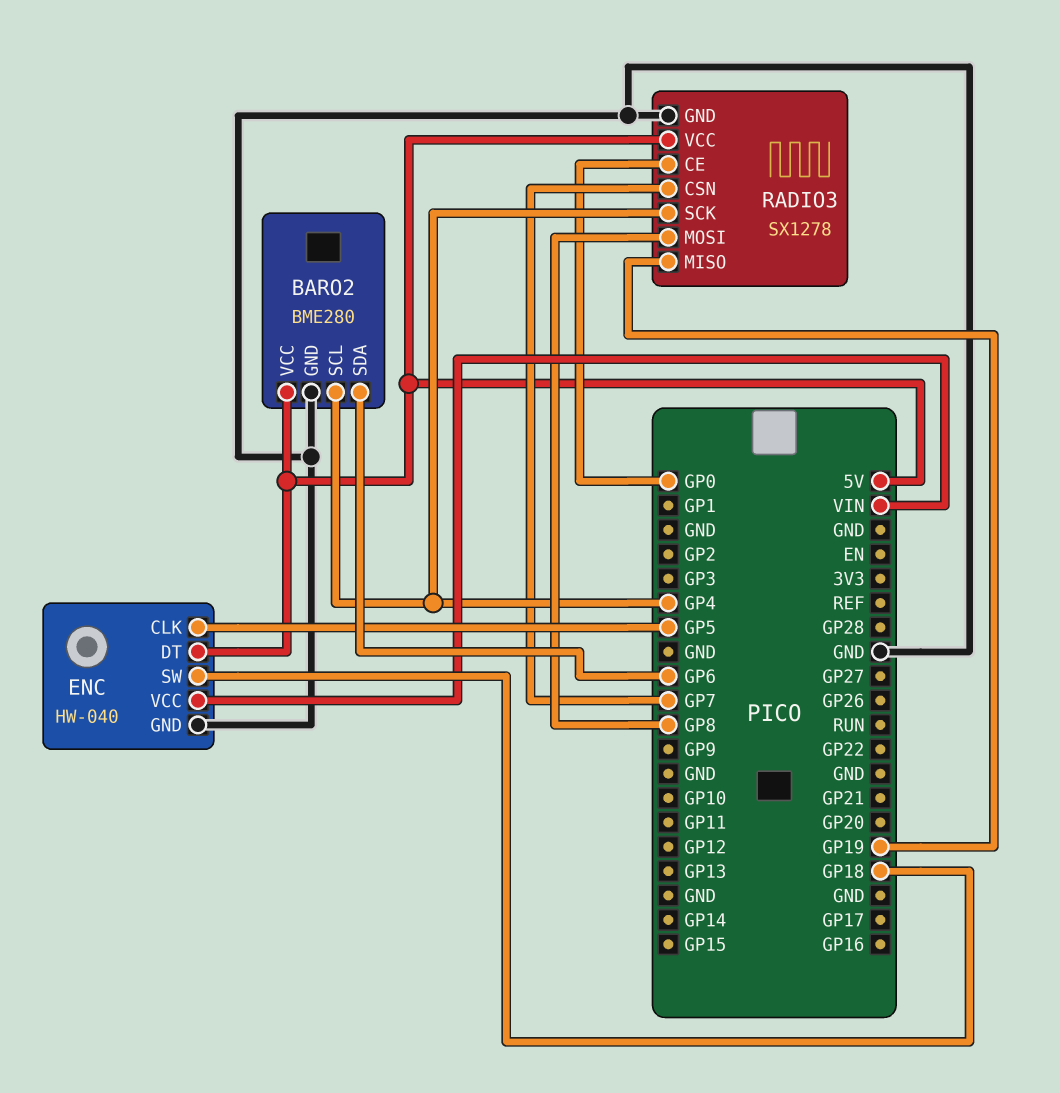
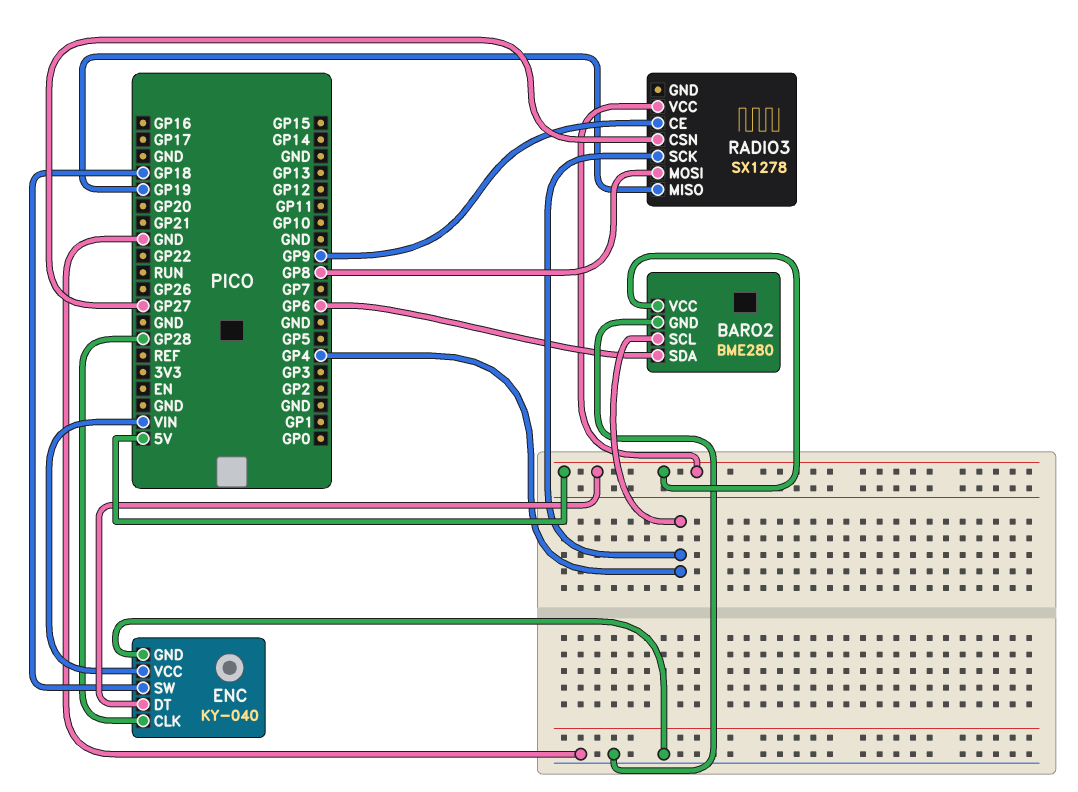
ENC: HW-040 -> KY-040
ENC pin CLK: GP5 -> GP28
RADIO3 pin CE: GP0 -> GP9
RADIO3 pin CSN: GP7 -> GP27
RADIO3 pin GND: GND -> none

